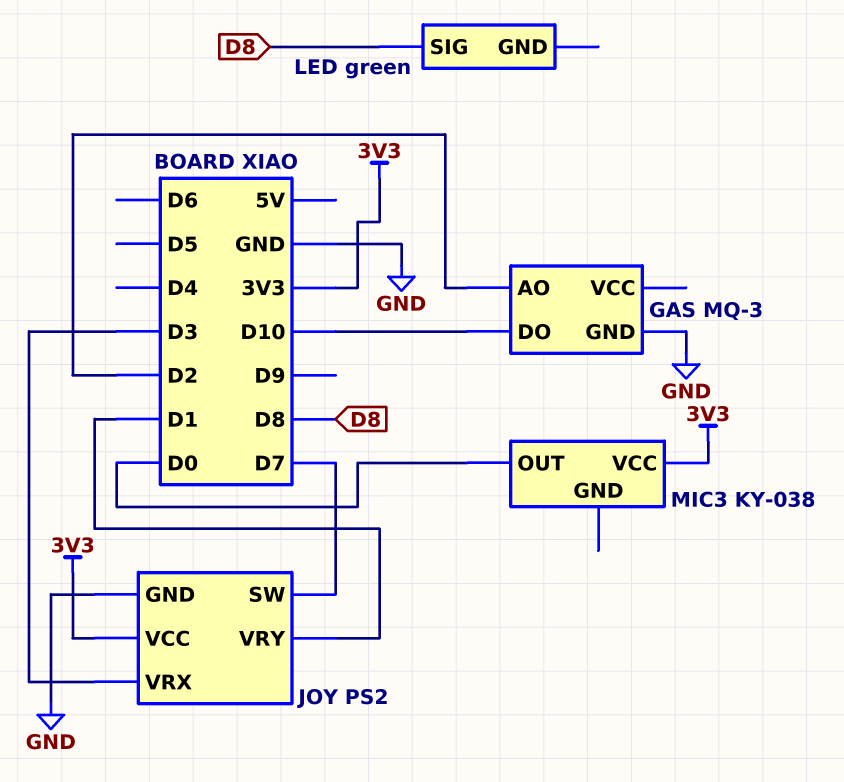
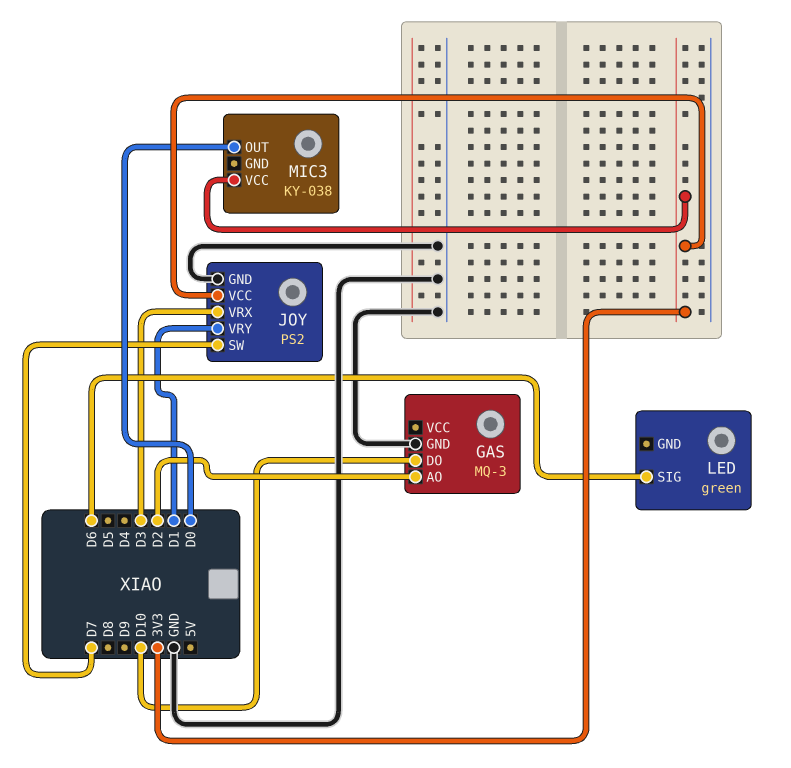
LED pin SIG: D8 -> D6

